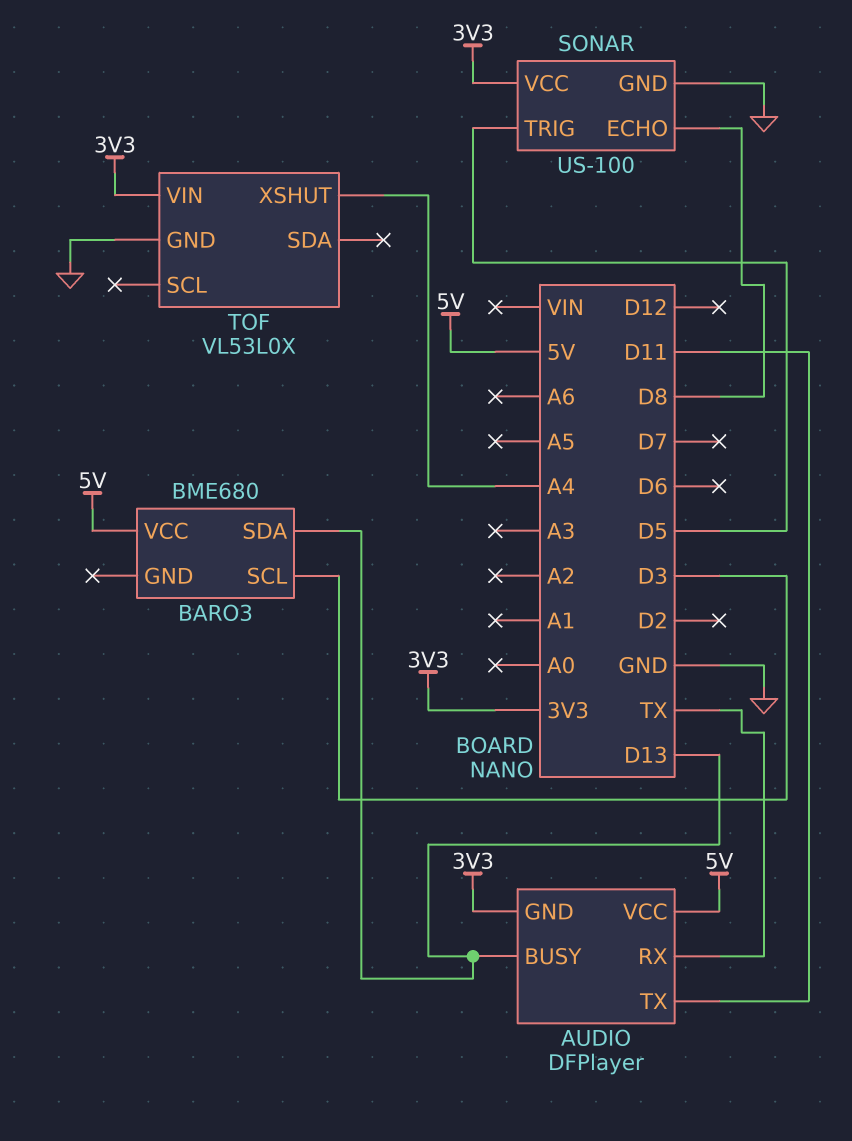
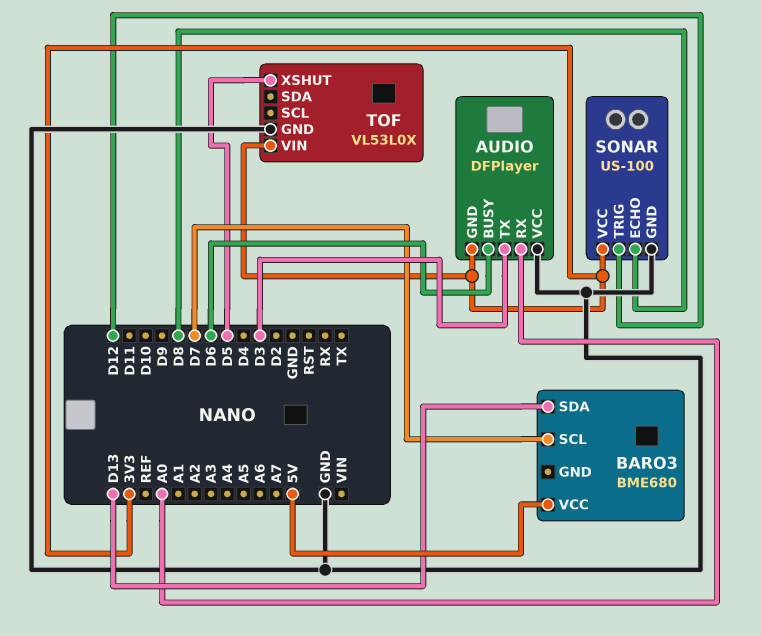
AUDIO pin BUSY: D13 -> D6
AUDIO pin RX: TX -> A0
AUDIO pin TX: D11 -> D3
AUDIO pin VCC: 5V -> GND
BARO3 pin SCL: D3 -> D7
SONAR pin TRIG: D5 -> D12
TOF pin XSHUT: A4 -> D5

